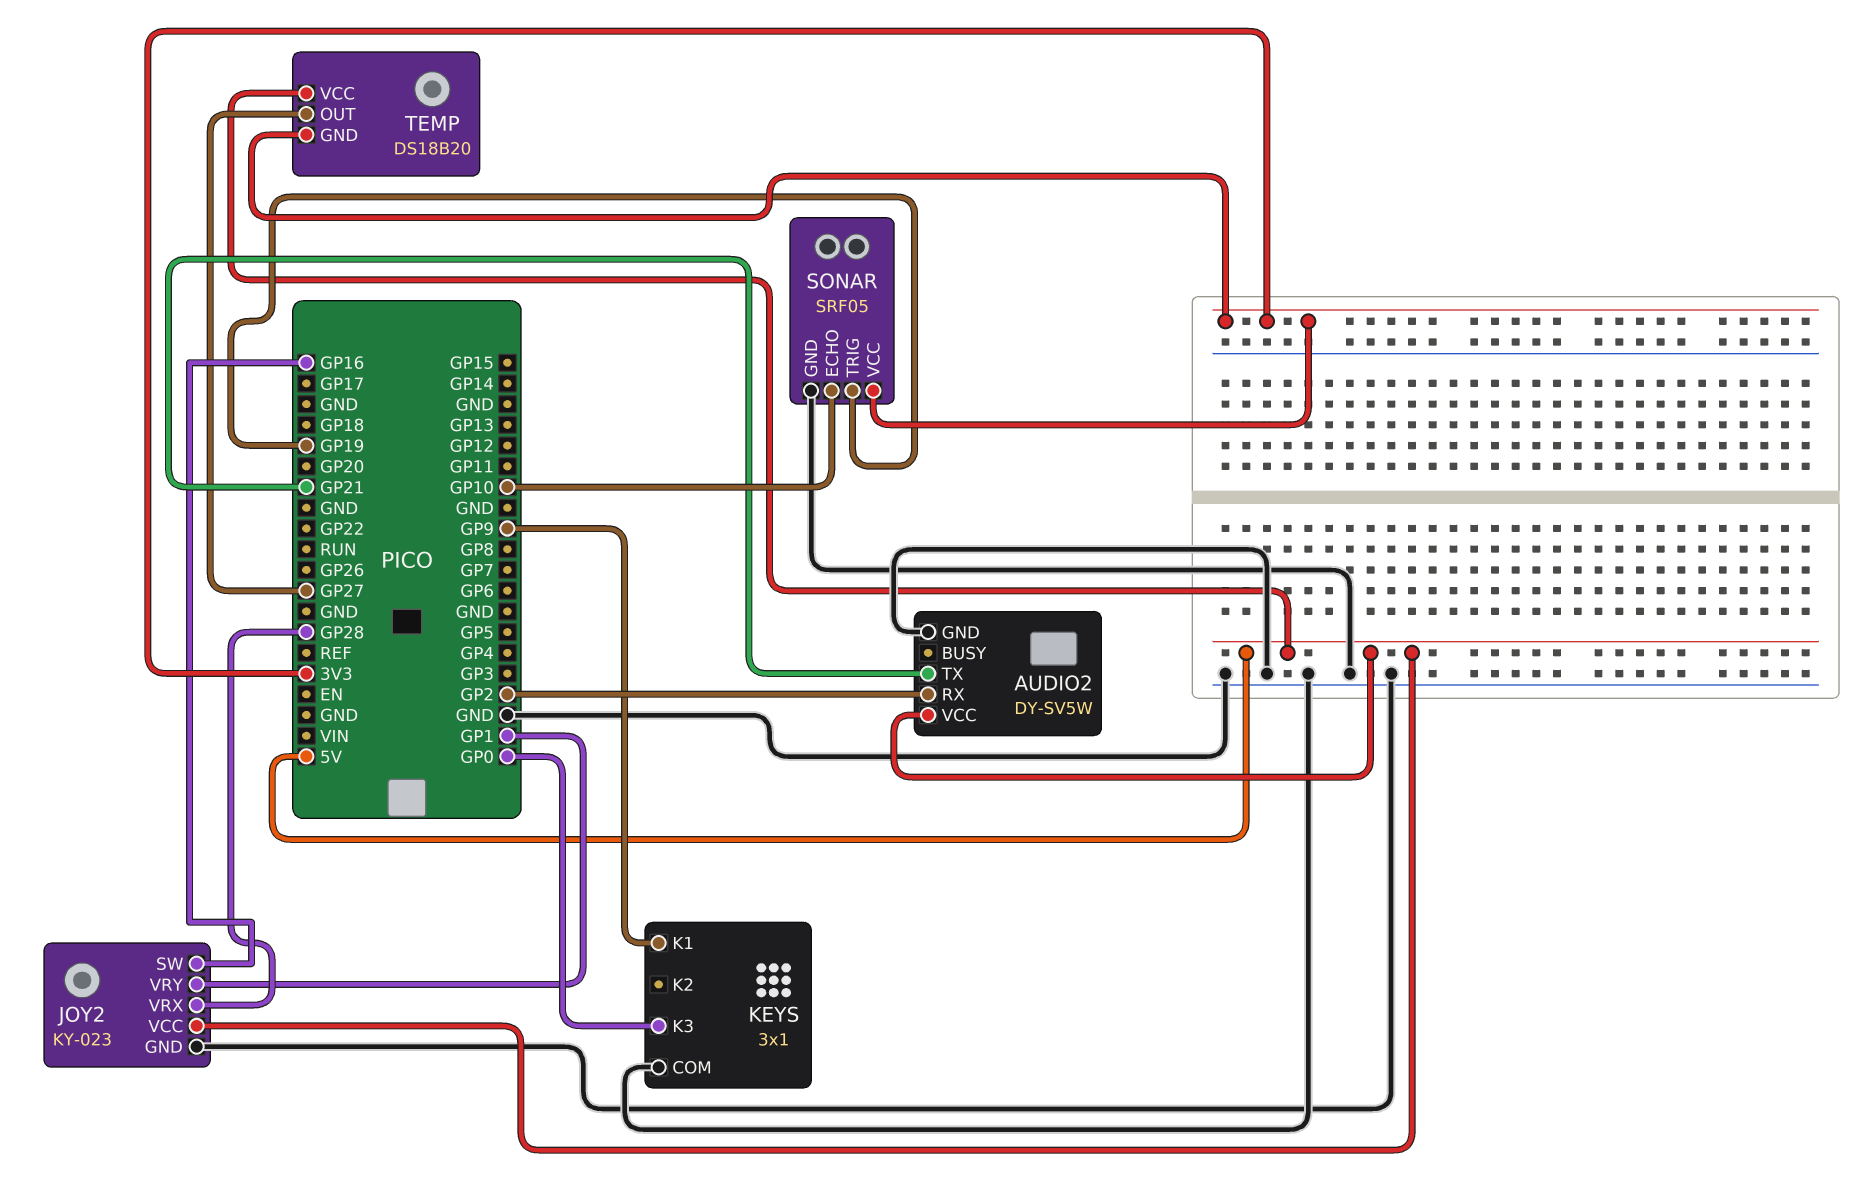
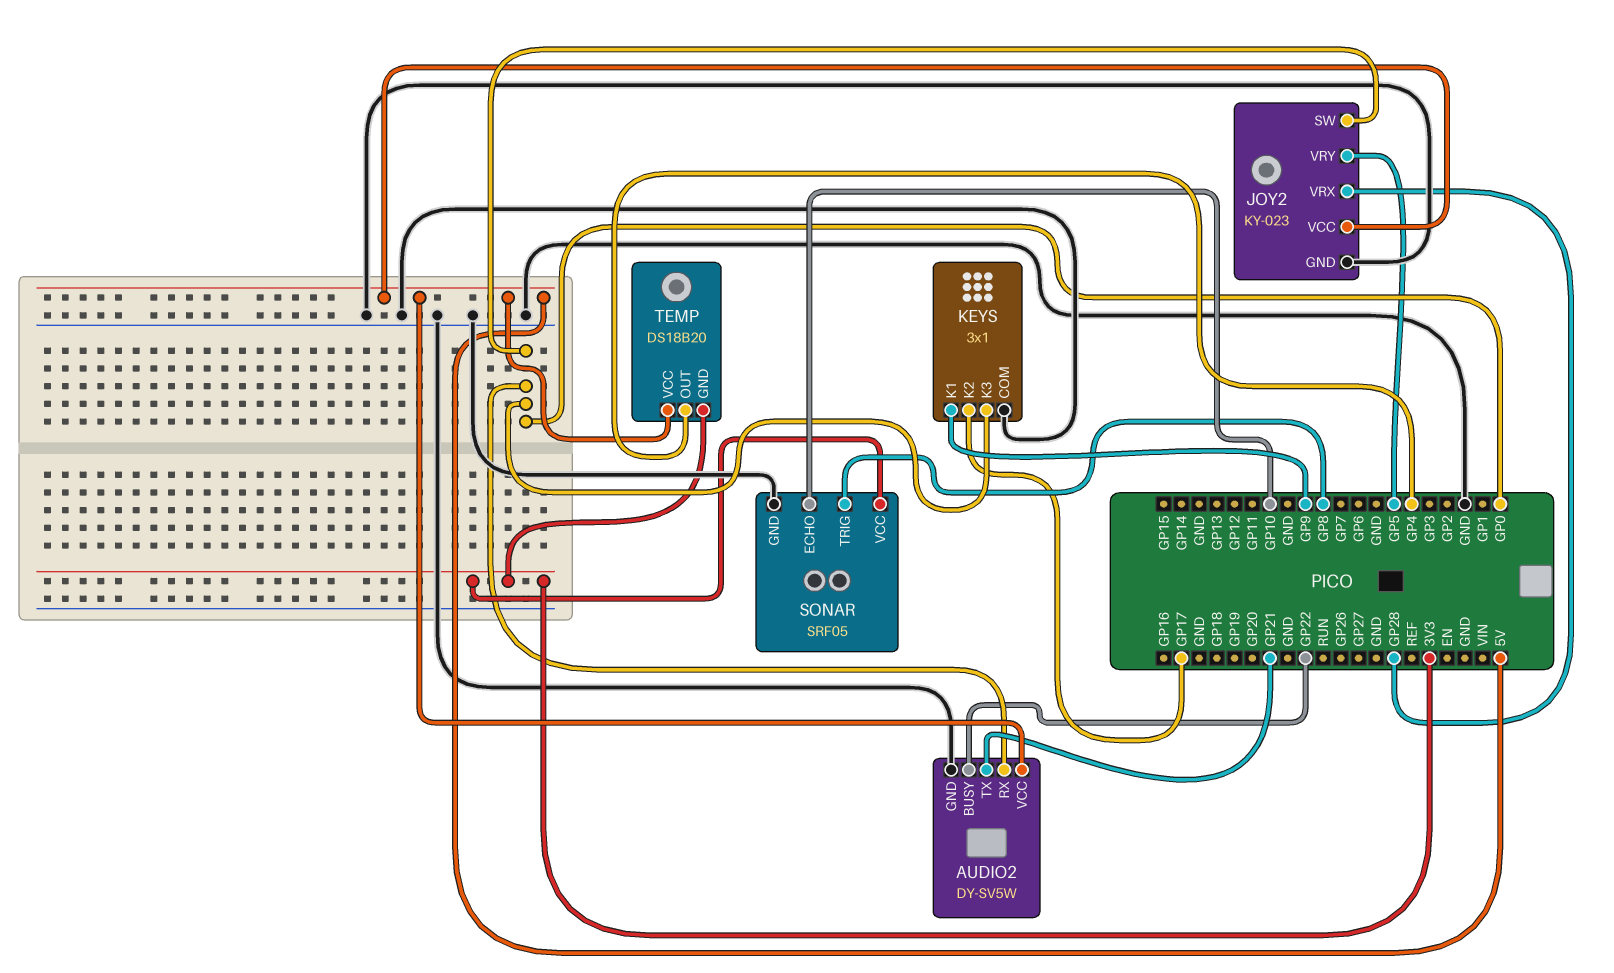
AUDIO2 pin BUSY: none -> GP22
AUDIO2 pin RX: GP2 -> GP0
JOY2 pin SW: GP16 -> GP0
JOY2 pin VRY: GP1 -> GP5
KEYS pin K2: none -> GP17
SONAR pin TRIG: GP19 -> GP8
TEMP pin OUT: GP27 -> GP4

